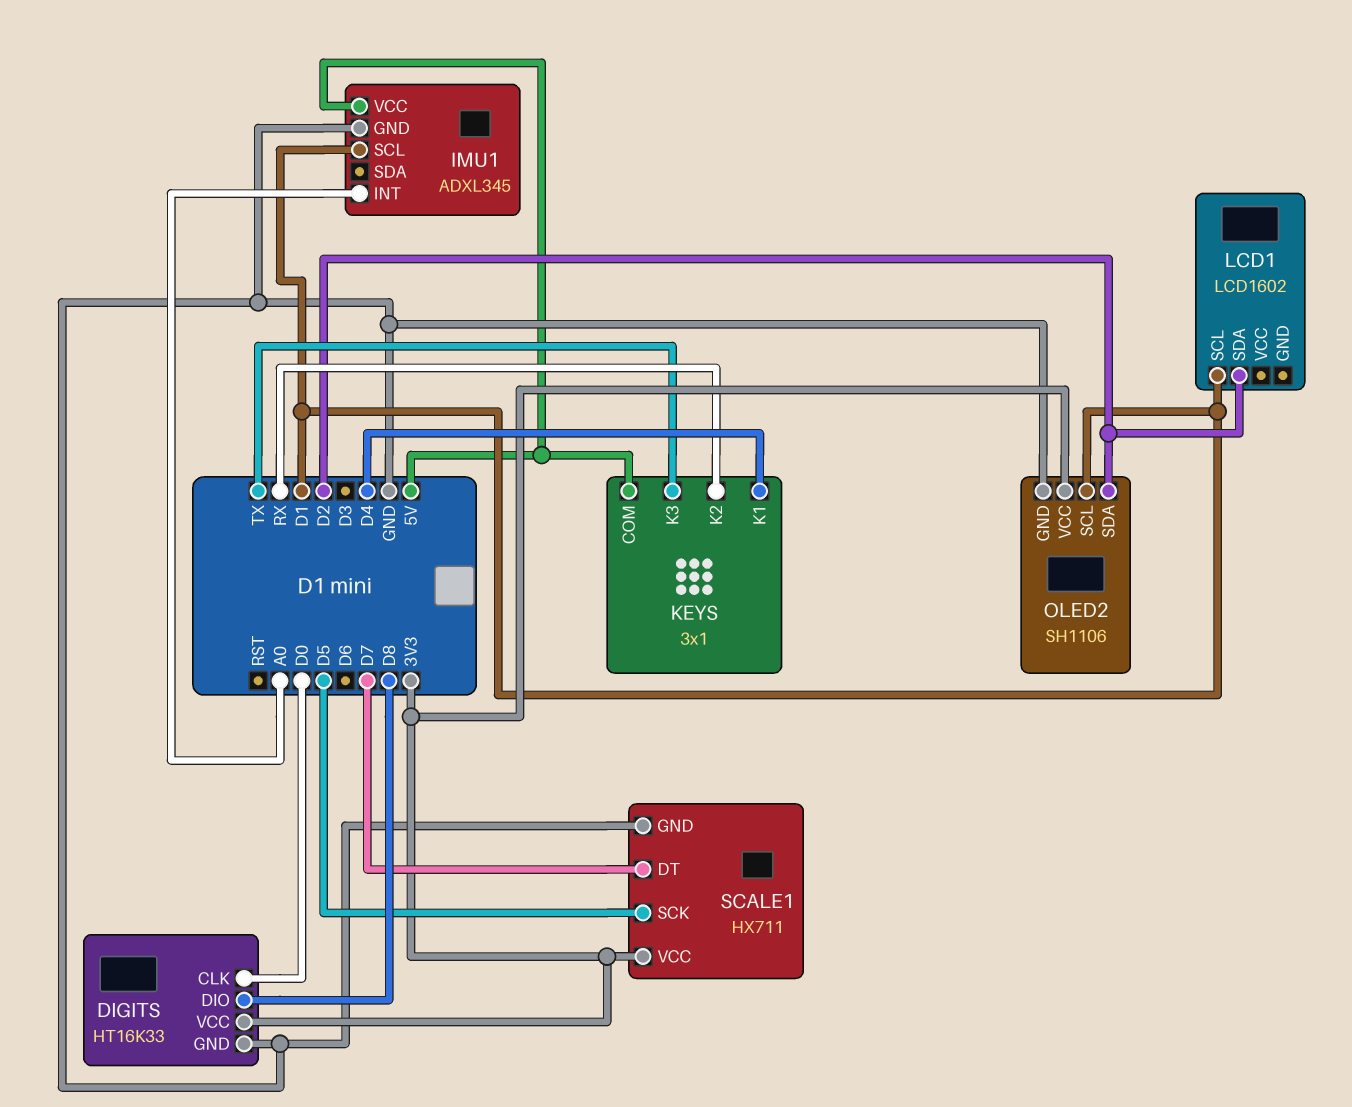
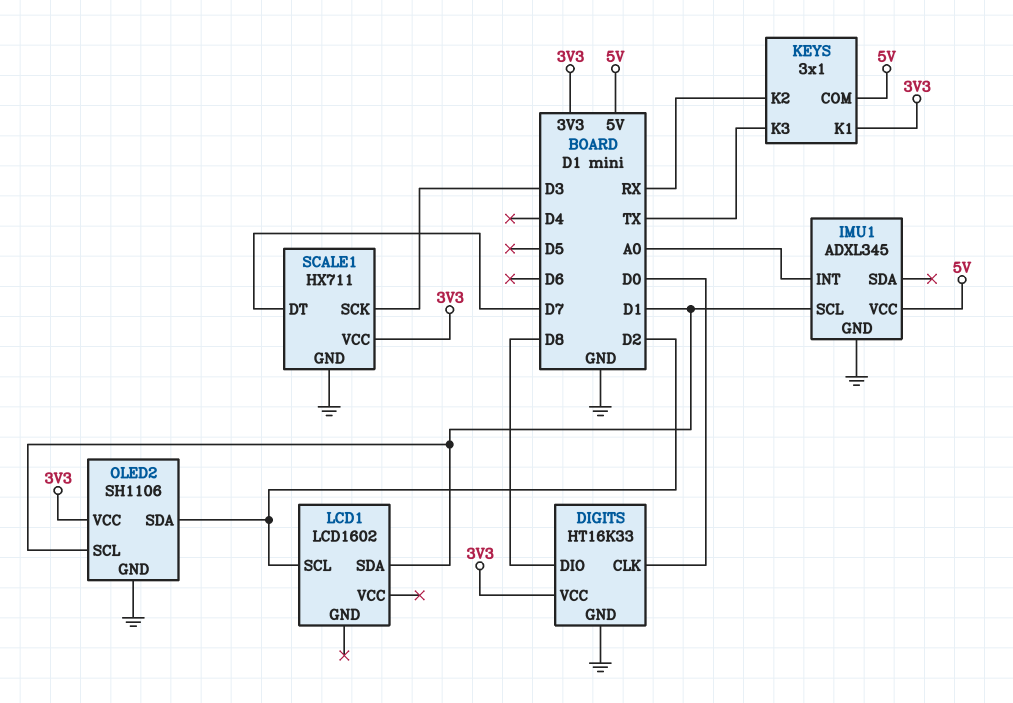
KEYS pin K1: D4 -> 3V3
LCD1 pin SCL: D1 -> D2
LCD1 pin SDA: D2 -> D1
SCALE1 pin SCK: D5 -> D3

